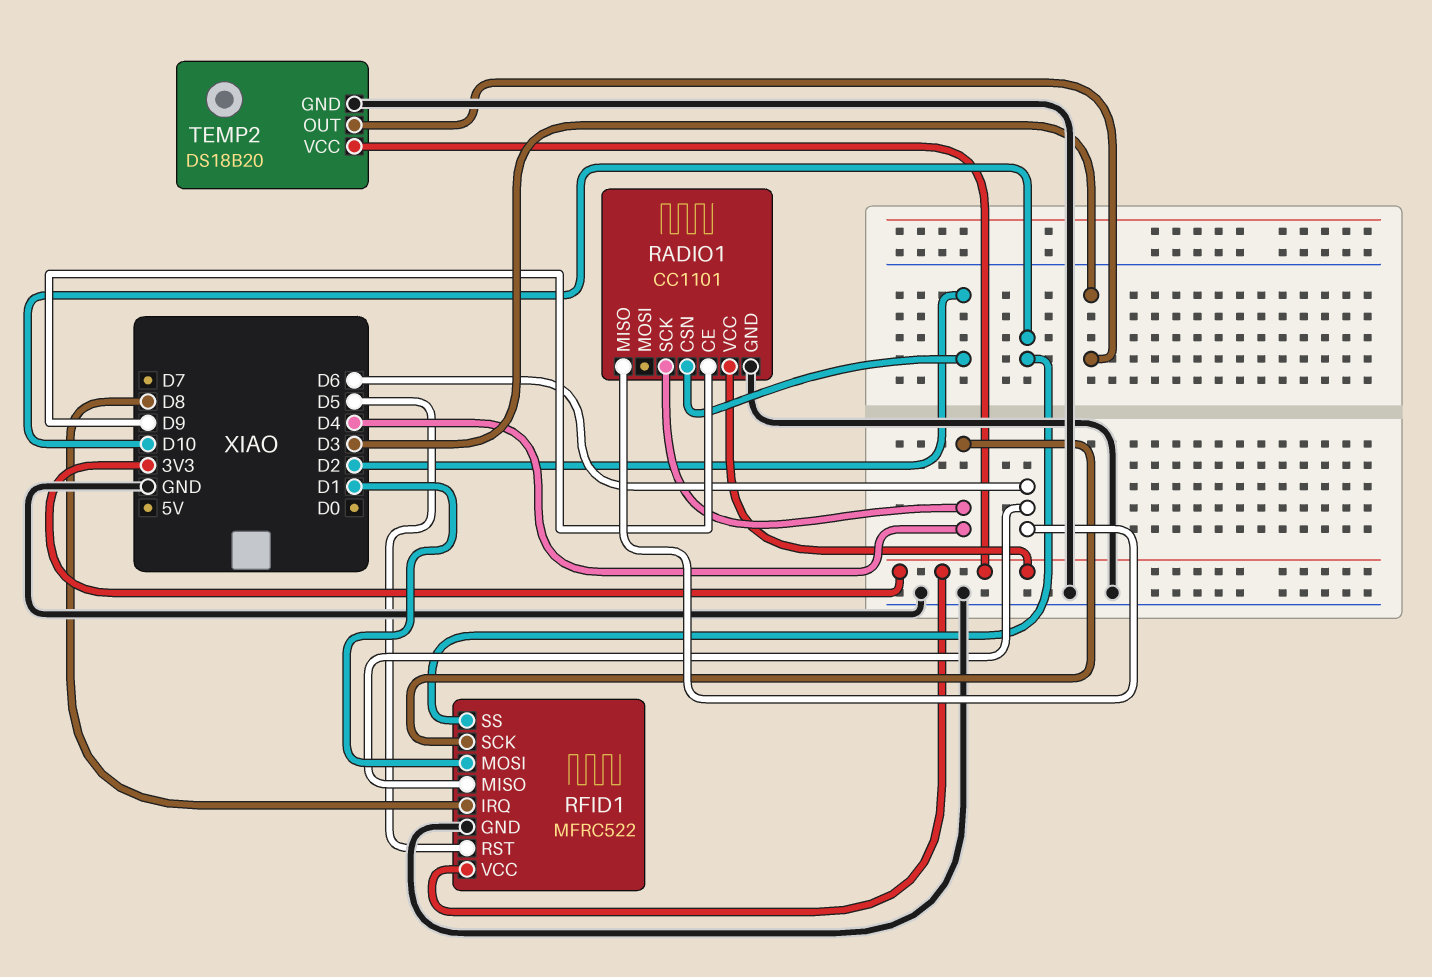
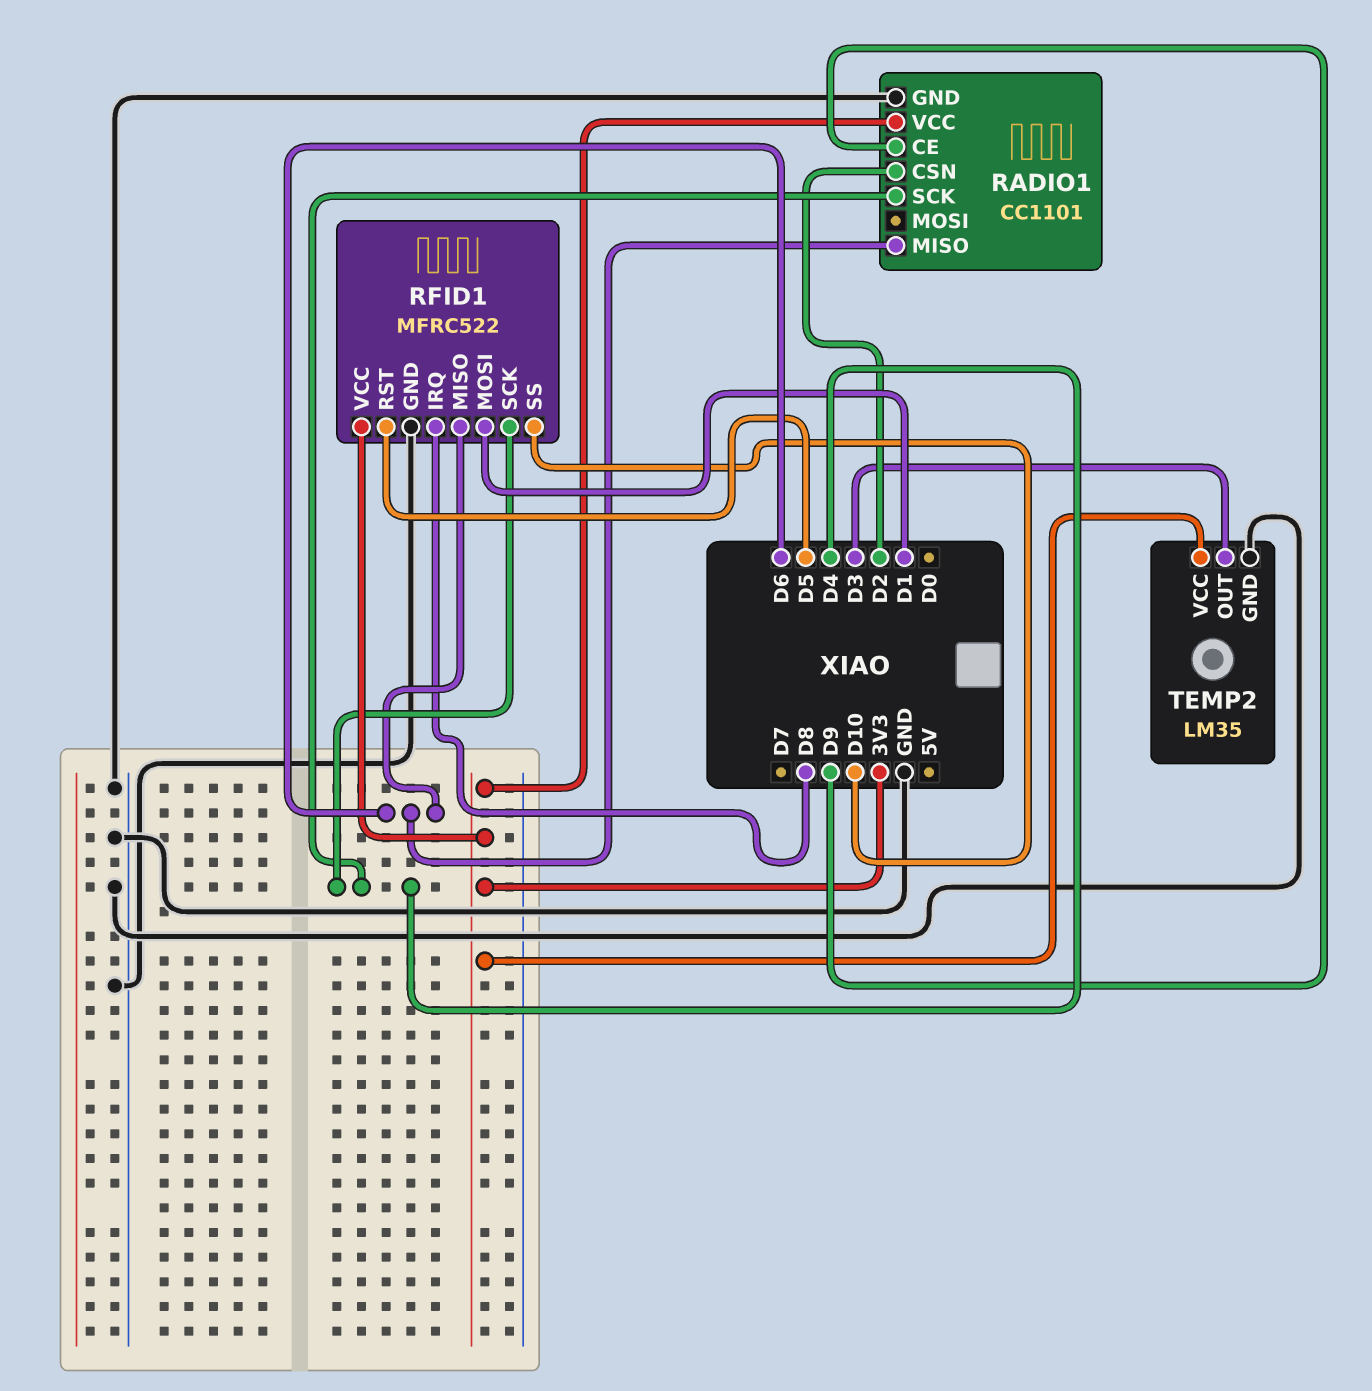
TEMP2: DS18B20 -> LM35

